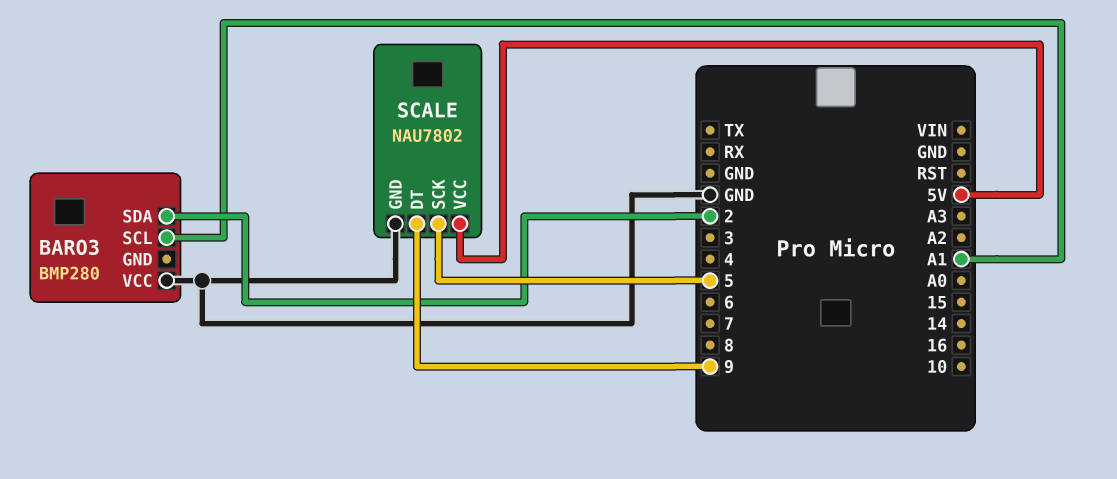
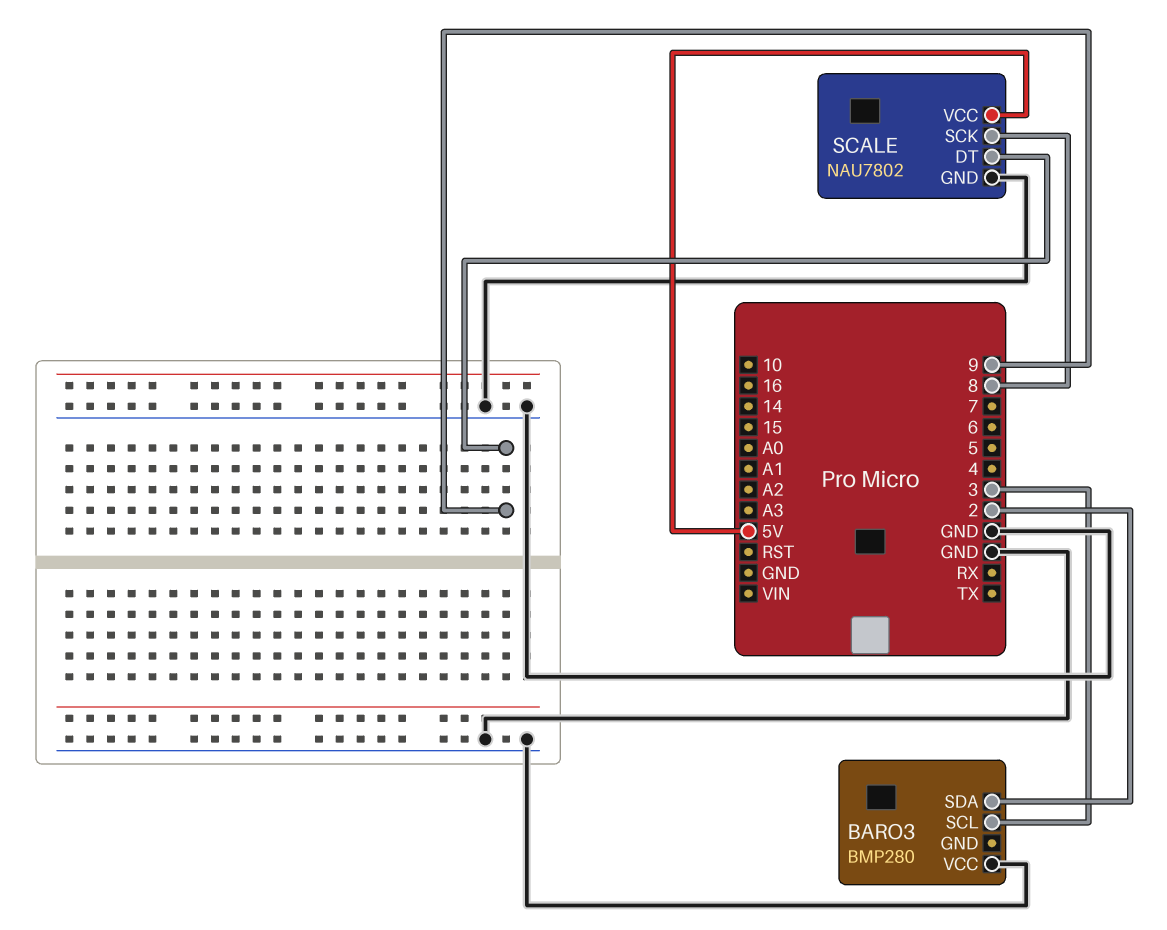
BARO3 pin SCL: A1 -> 3
SCALE pin SCK: 5 -> 8

